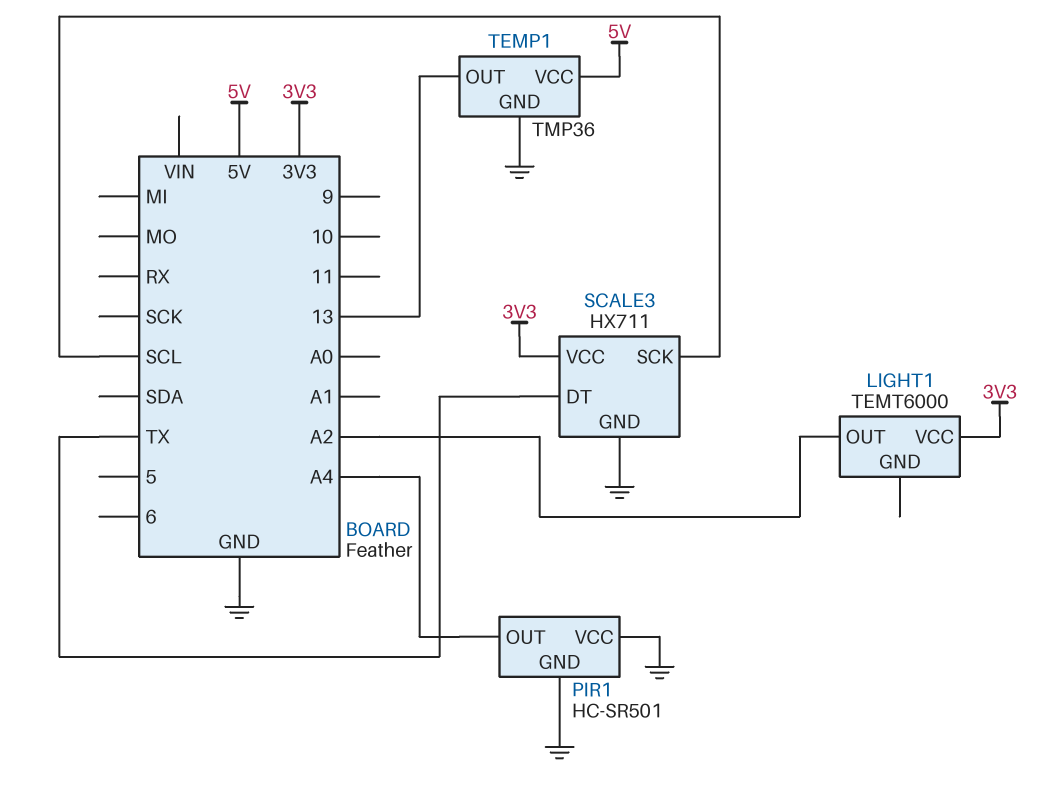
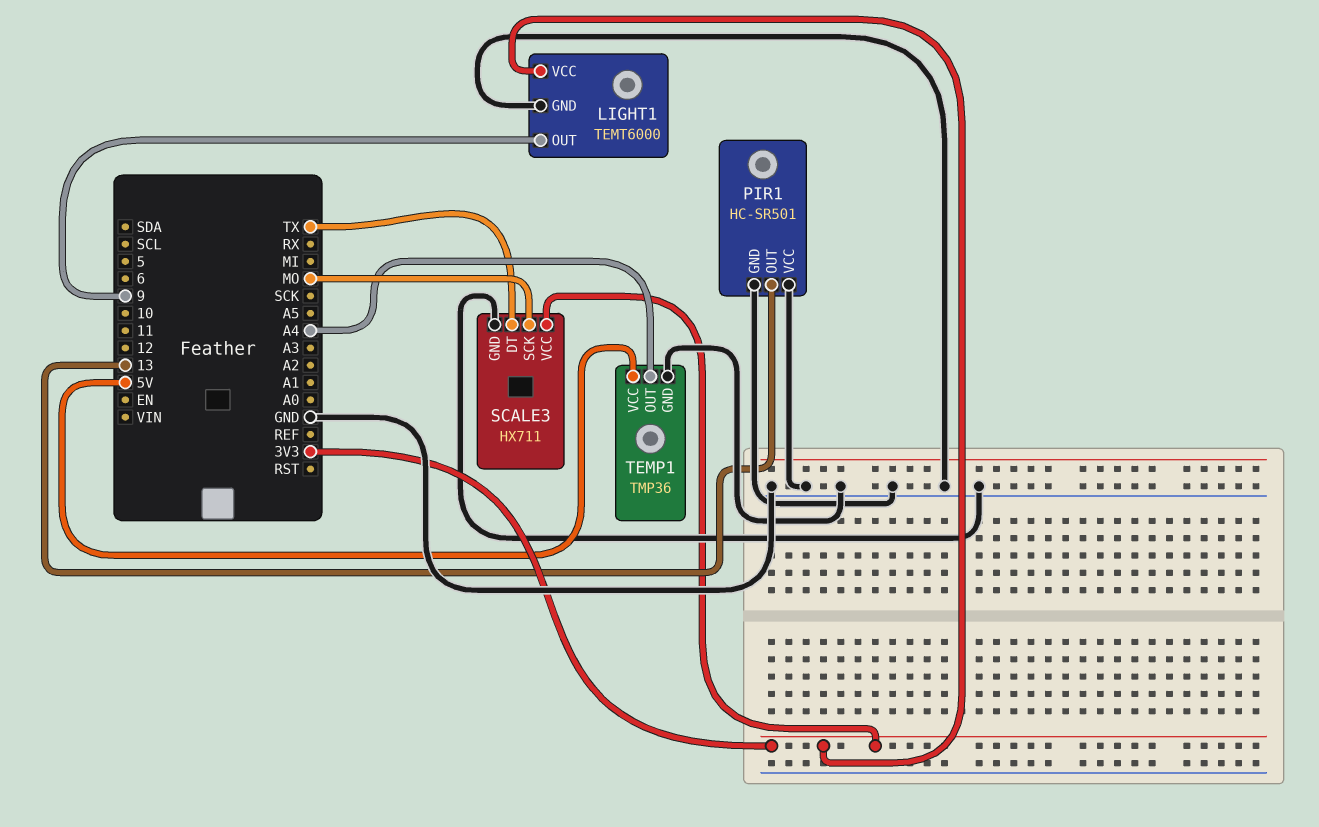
LIGHT1 pin GND: none -> GND
LIGHT1 pin OUT: A2 -> 9
PIR1 pin OUT: A4 -> 13
SCALE3 pin SCK: SCL -> MO
TEMP1 pin OUT: 13 -> A4

